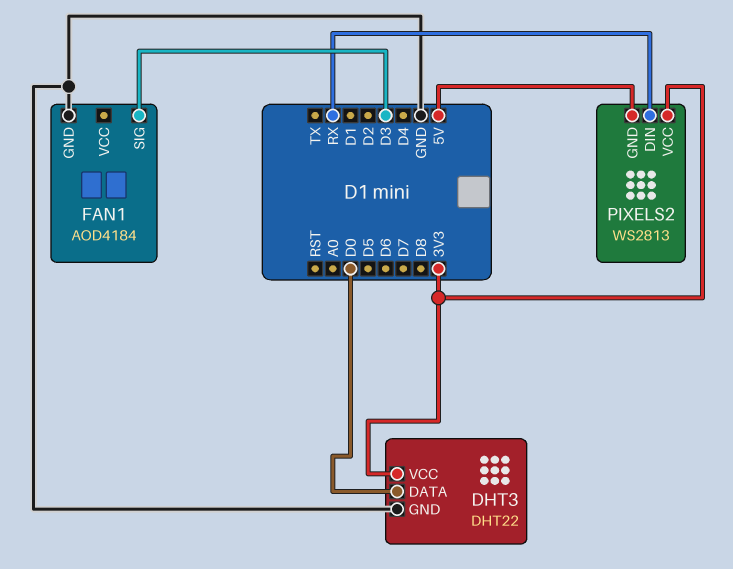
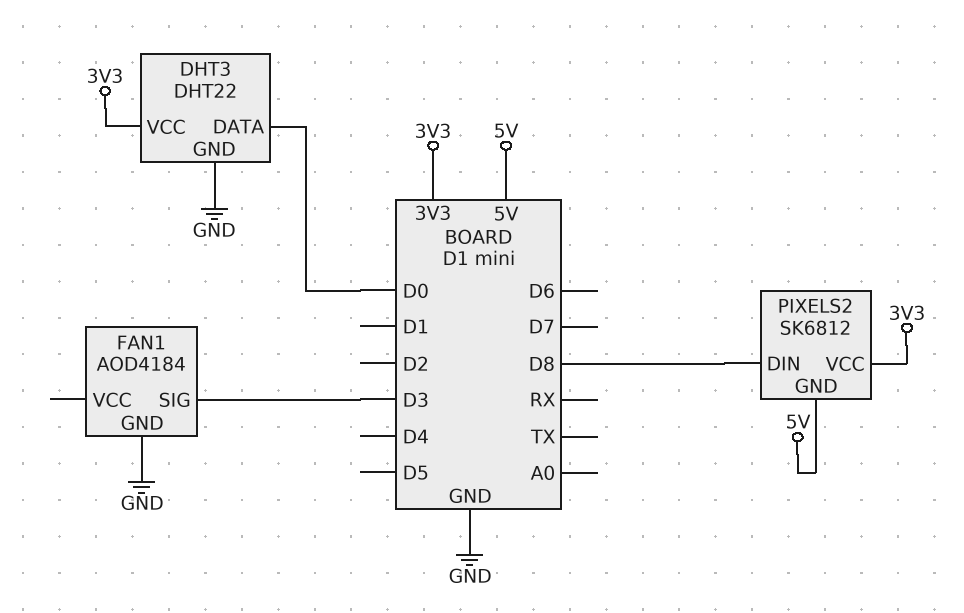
PIXELS2: WS2813 -> SK6812
PIXELS2 pin DIN: RX -> D8

